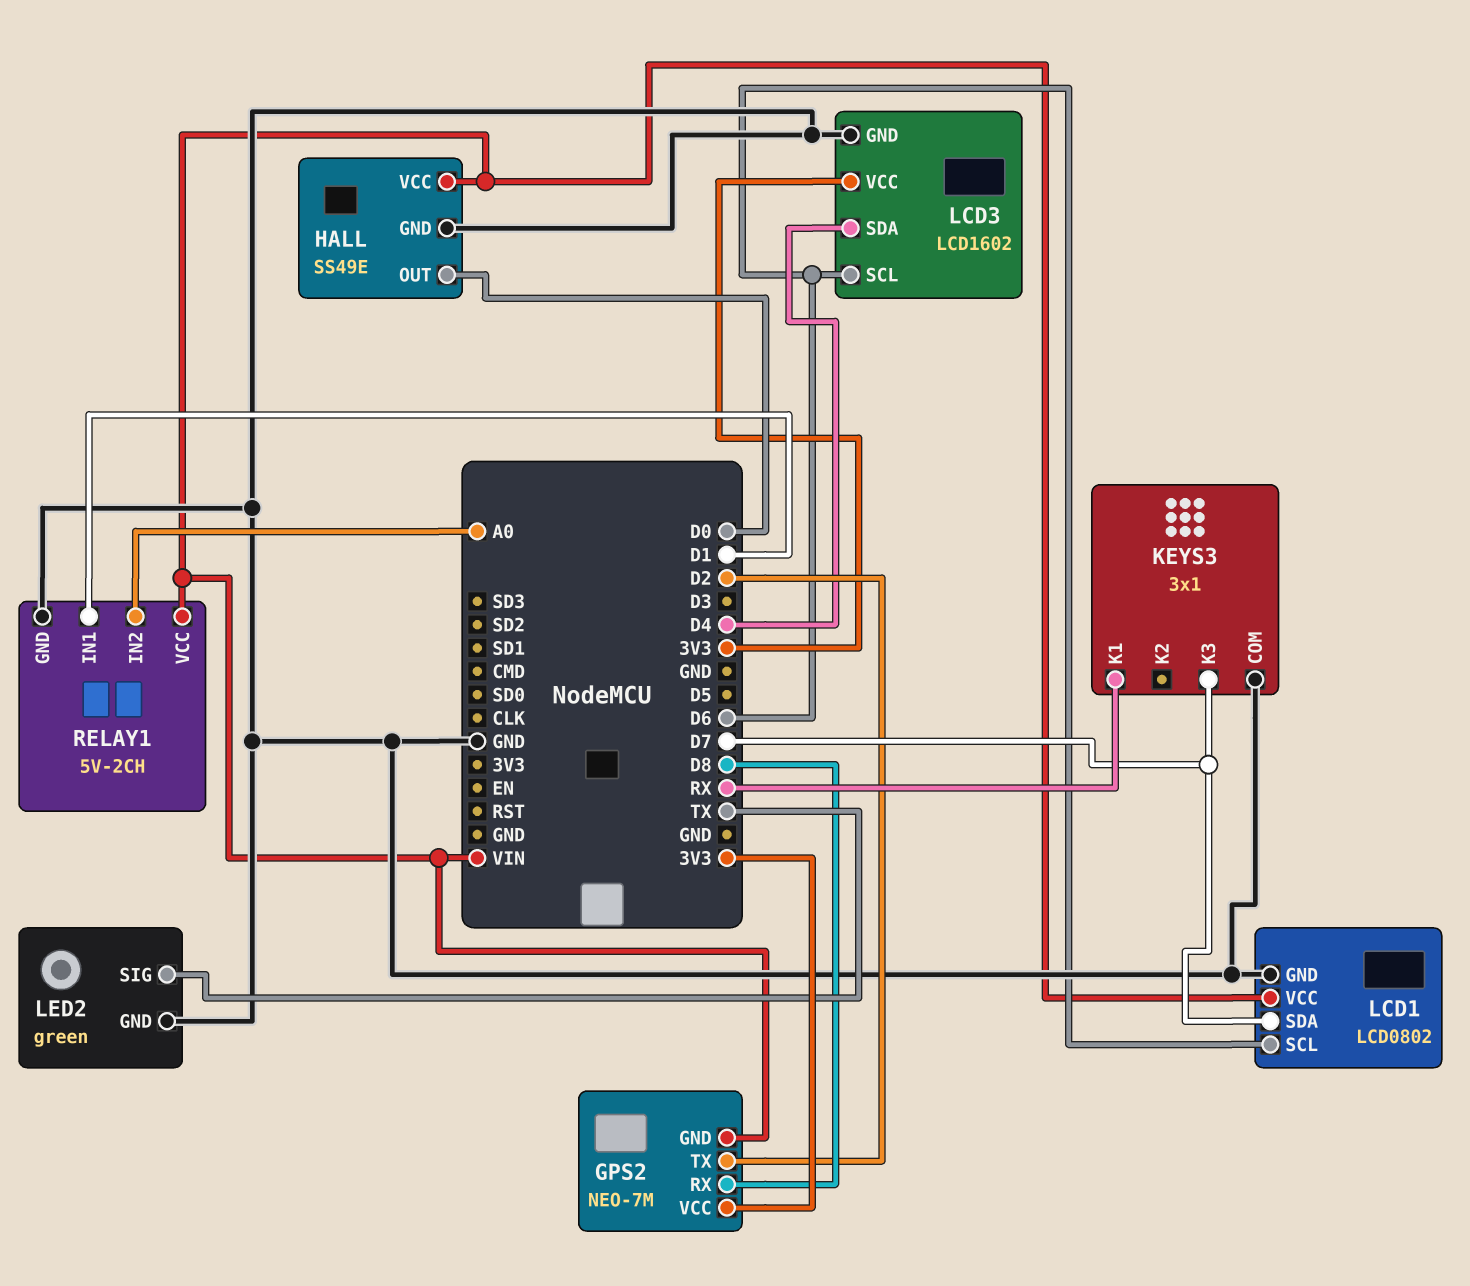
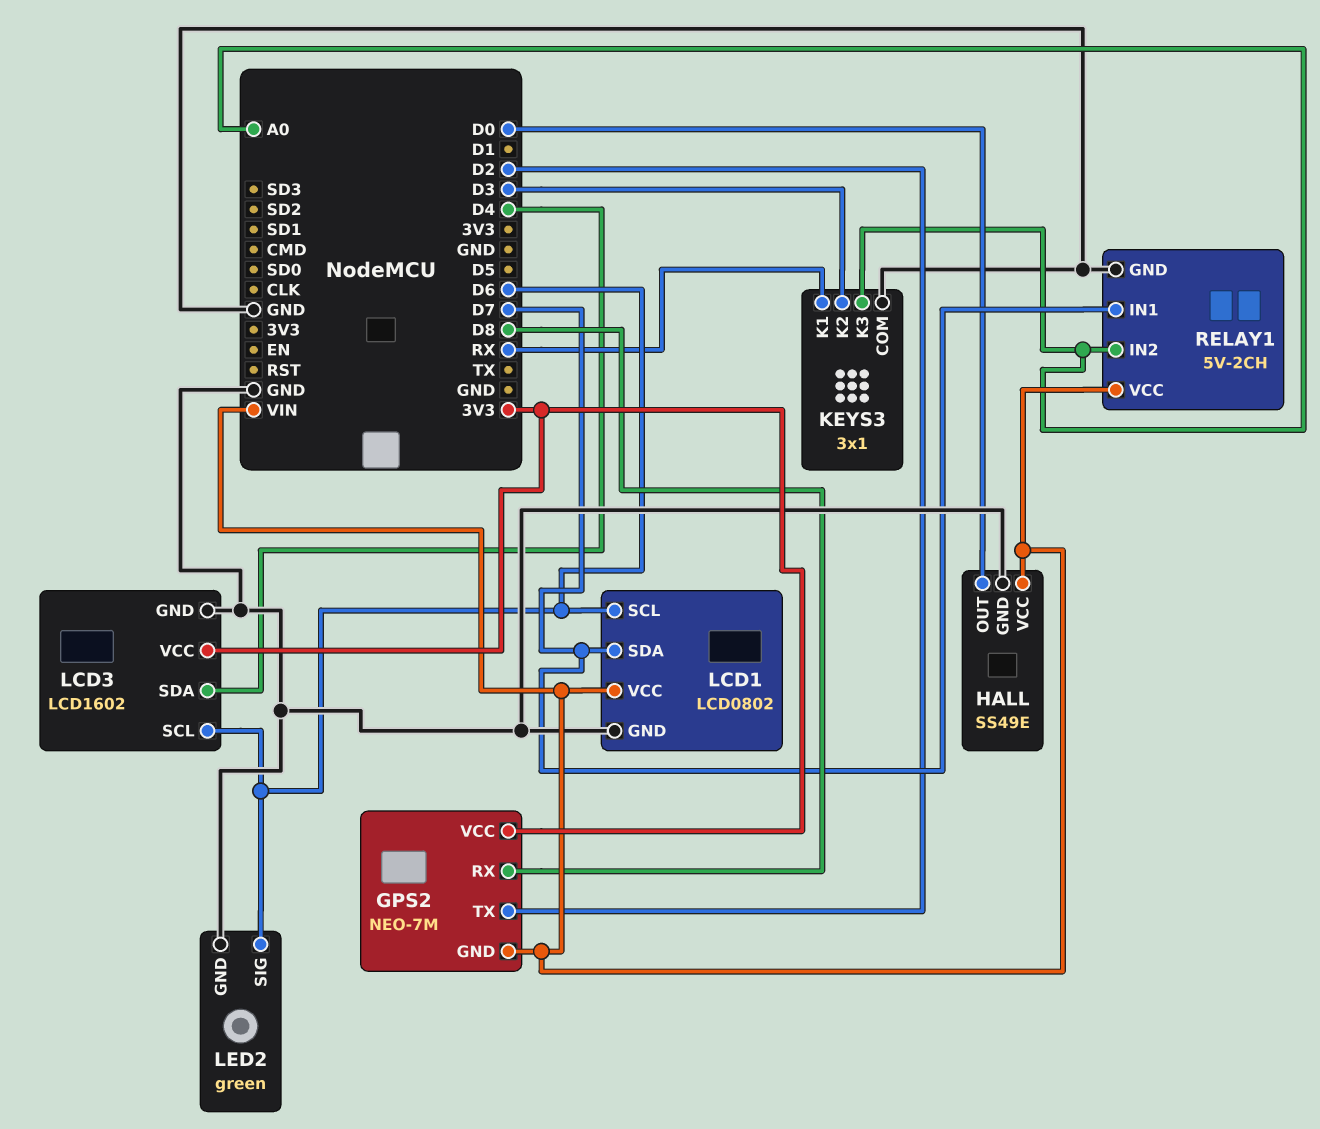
KEYS3 pin K2: none -> D3
KEYS3 pin K3: D7 -> A0
LED2 pin SIG: TX -> D6
RELAY1 pin IN1: D1 -> D7

